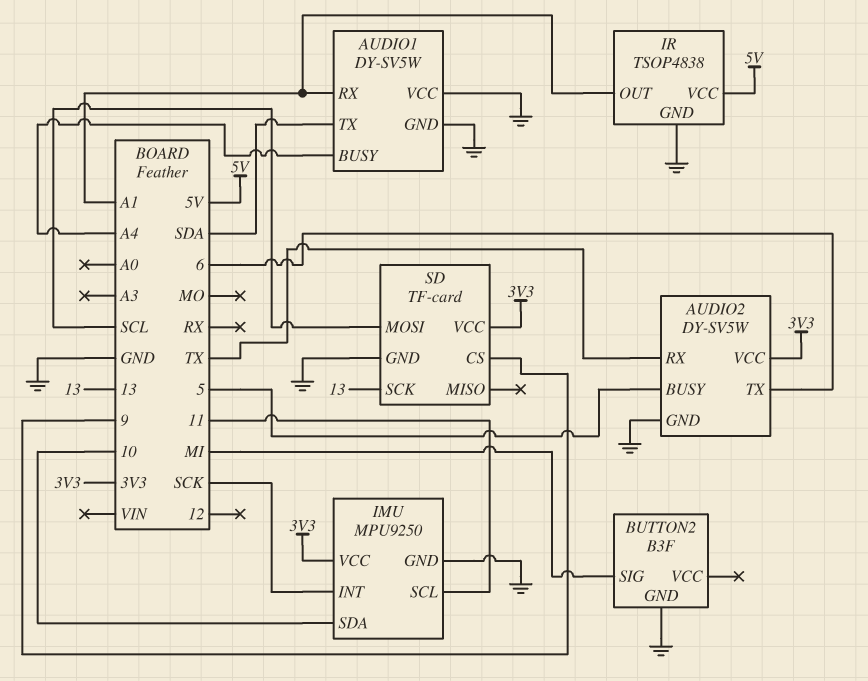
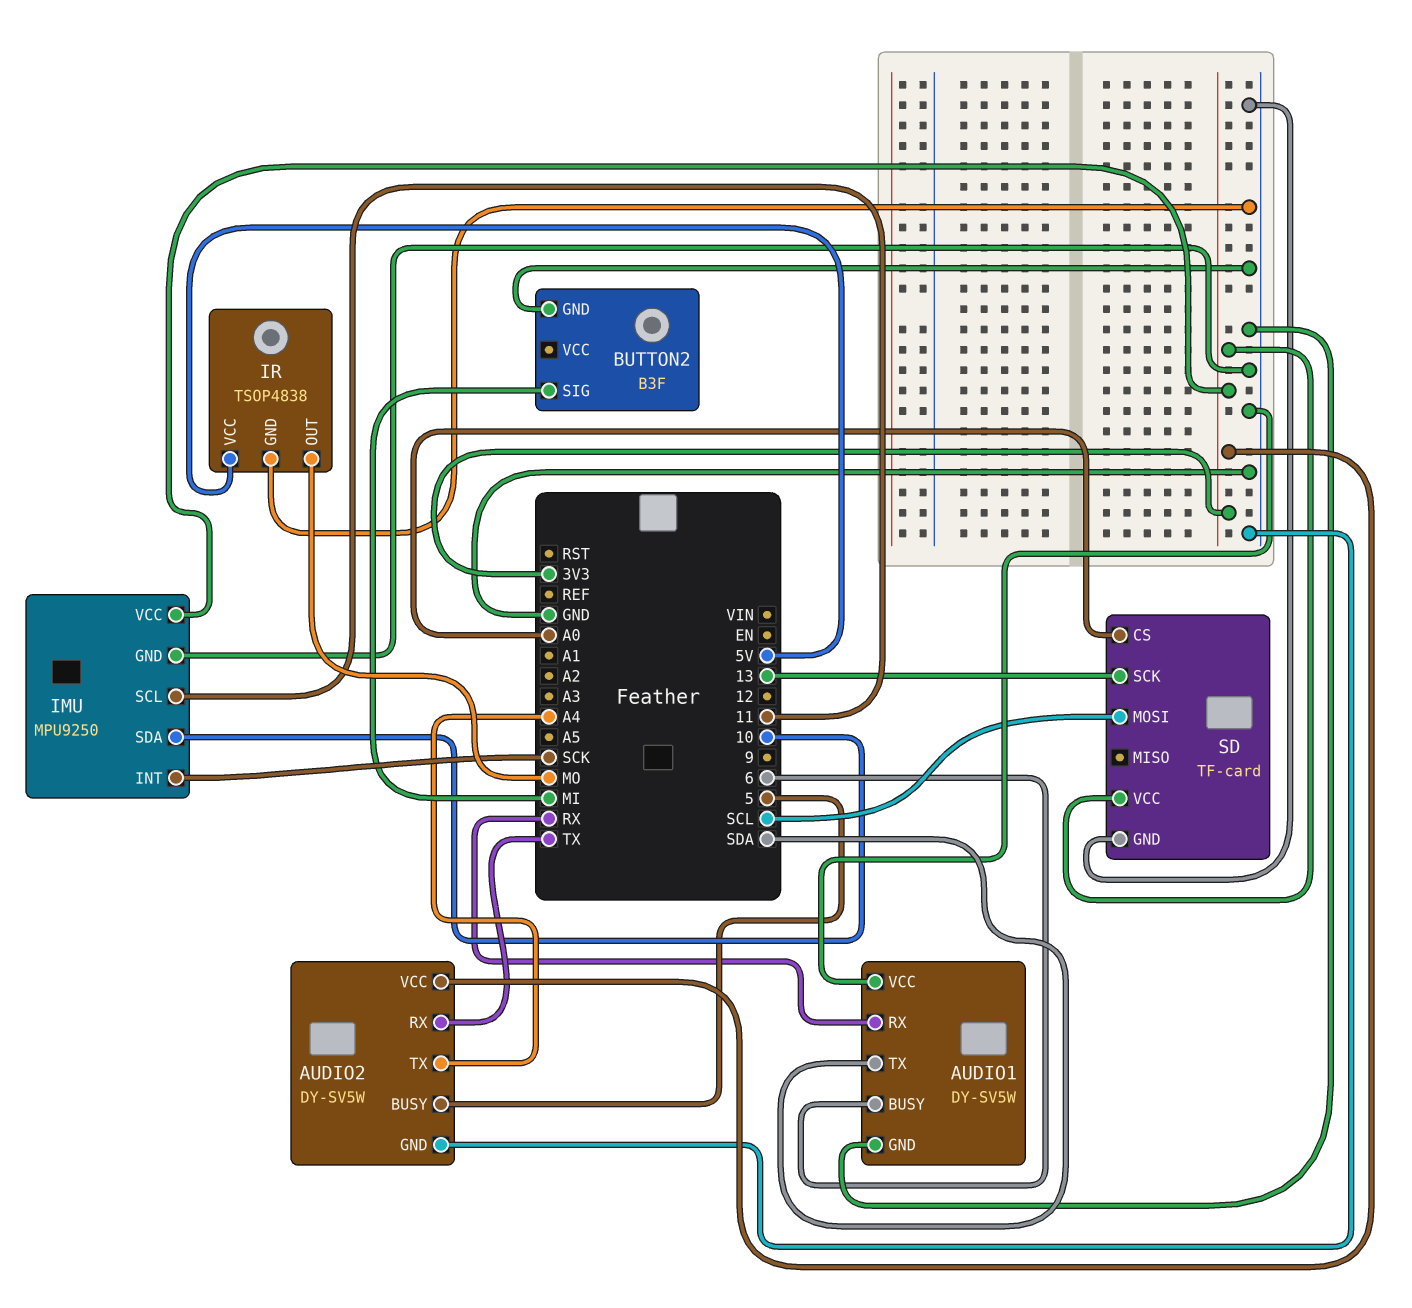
AUDIO1 pin BUSY: A4 -> 6
AUDIO1 pin RX: A1 -> RX
AUDIO2 pin TX: 6 -> A4
IR pin OUT: A1 -> MO
SD pin CS: 9 -> A0

